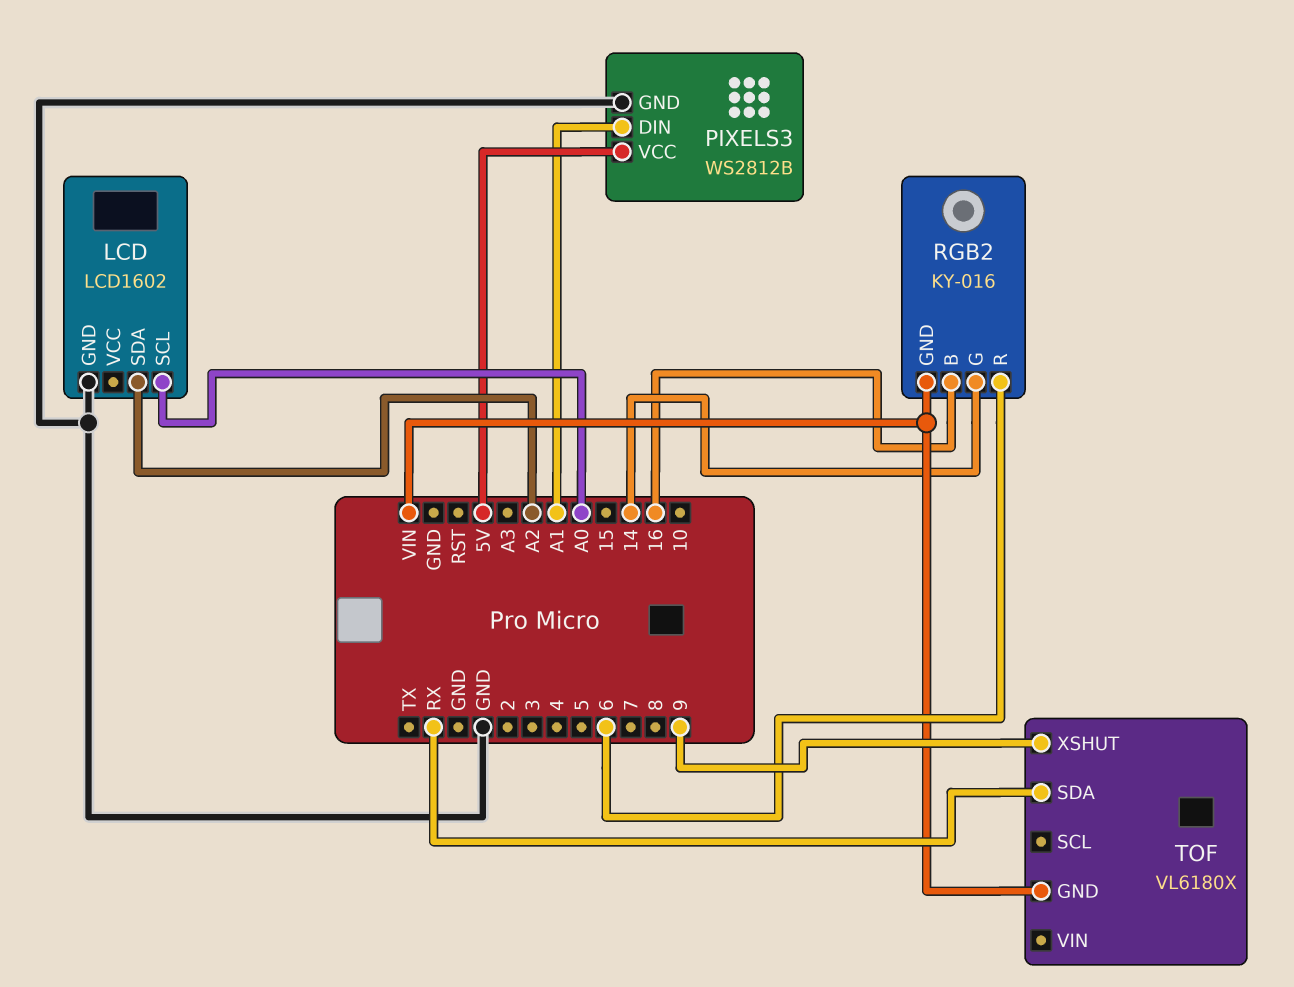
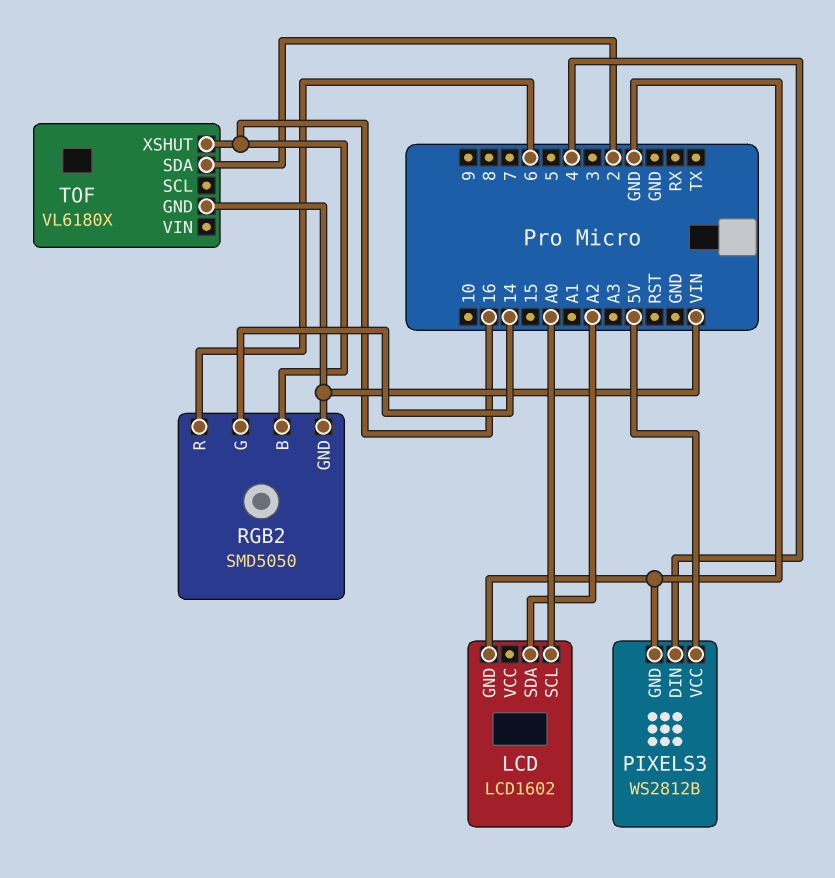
PIXELS3 pin DIN: A1 -> 4
RGB2: KY-016 -> SMD5050
TOF pin SDA: RX -> 2
TOF pin XSHUT: 9 -> 16

